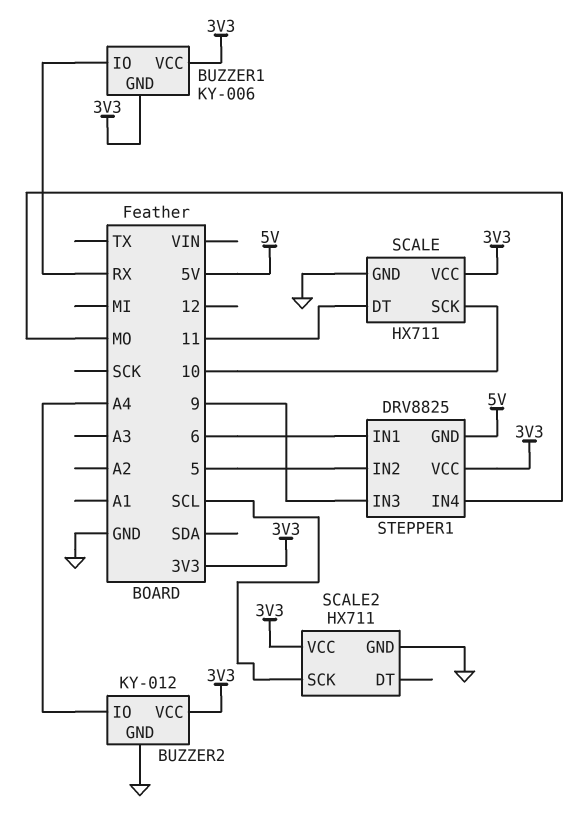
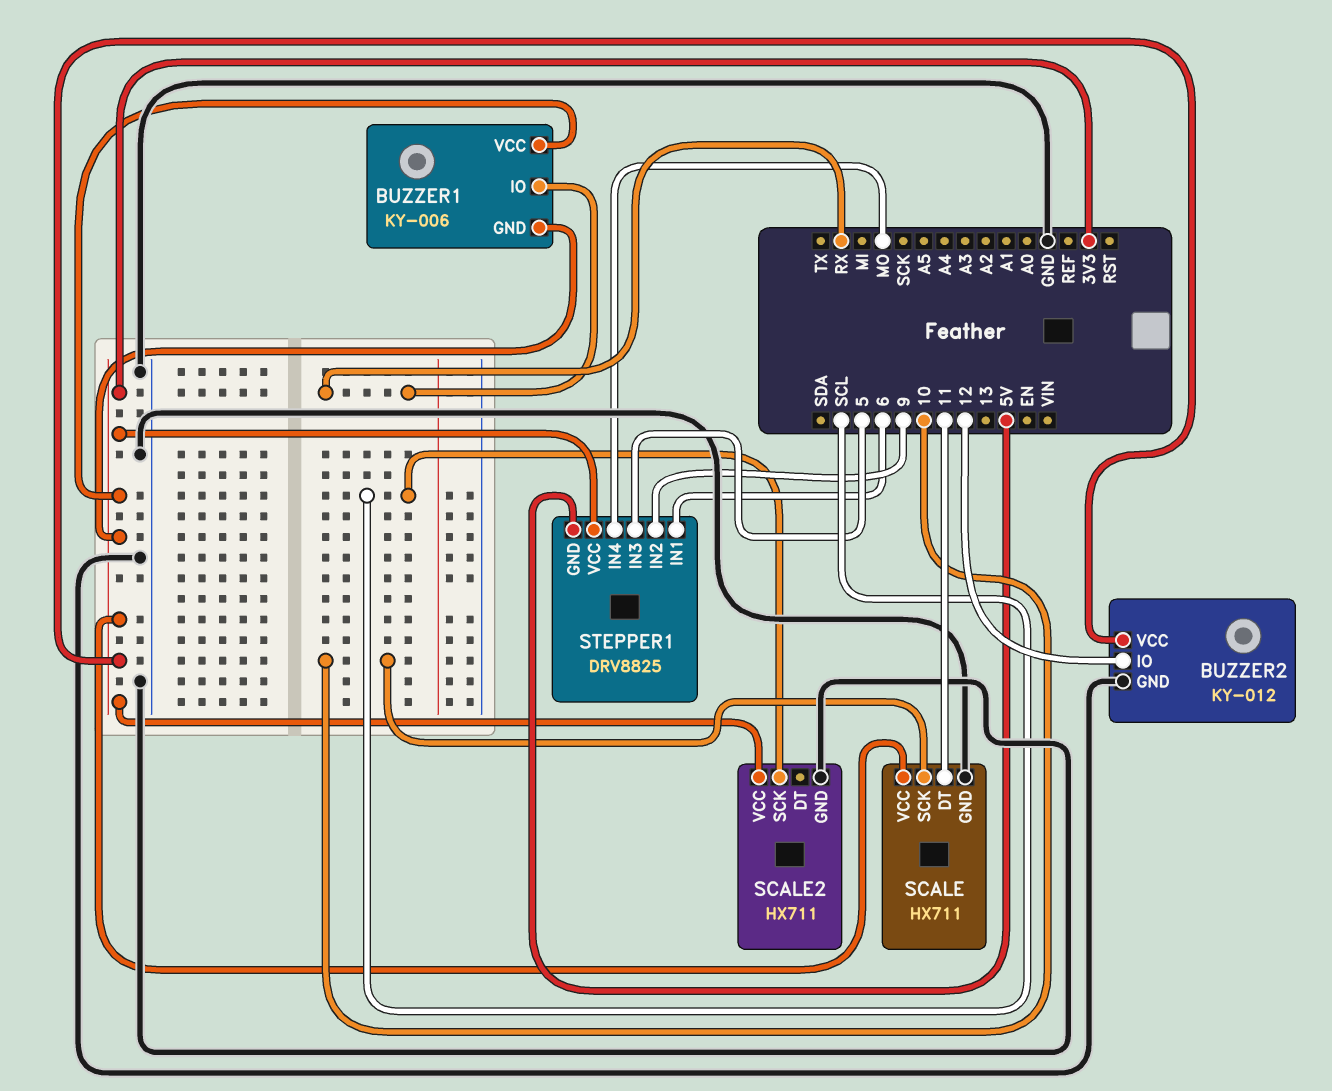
BUZZER2 pin IO: A4 -> 12
STEPPER1 pin IN2: 5 -> 9
STEPPER1 pin IN3: 9 -> 5

